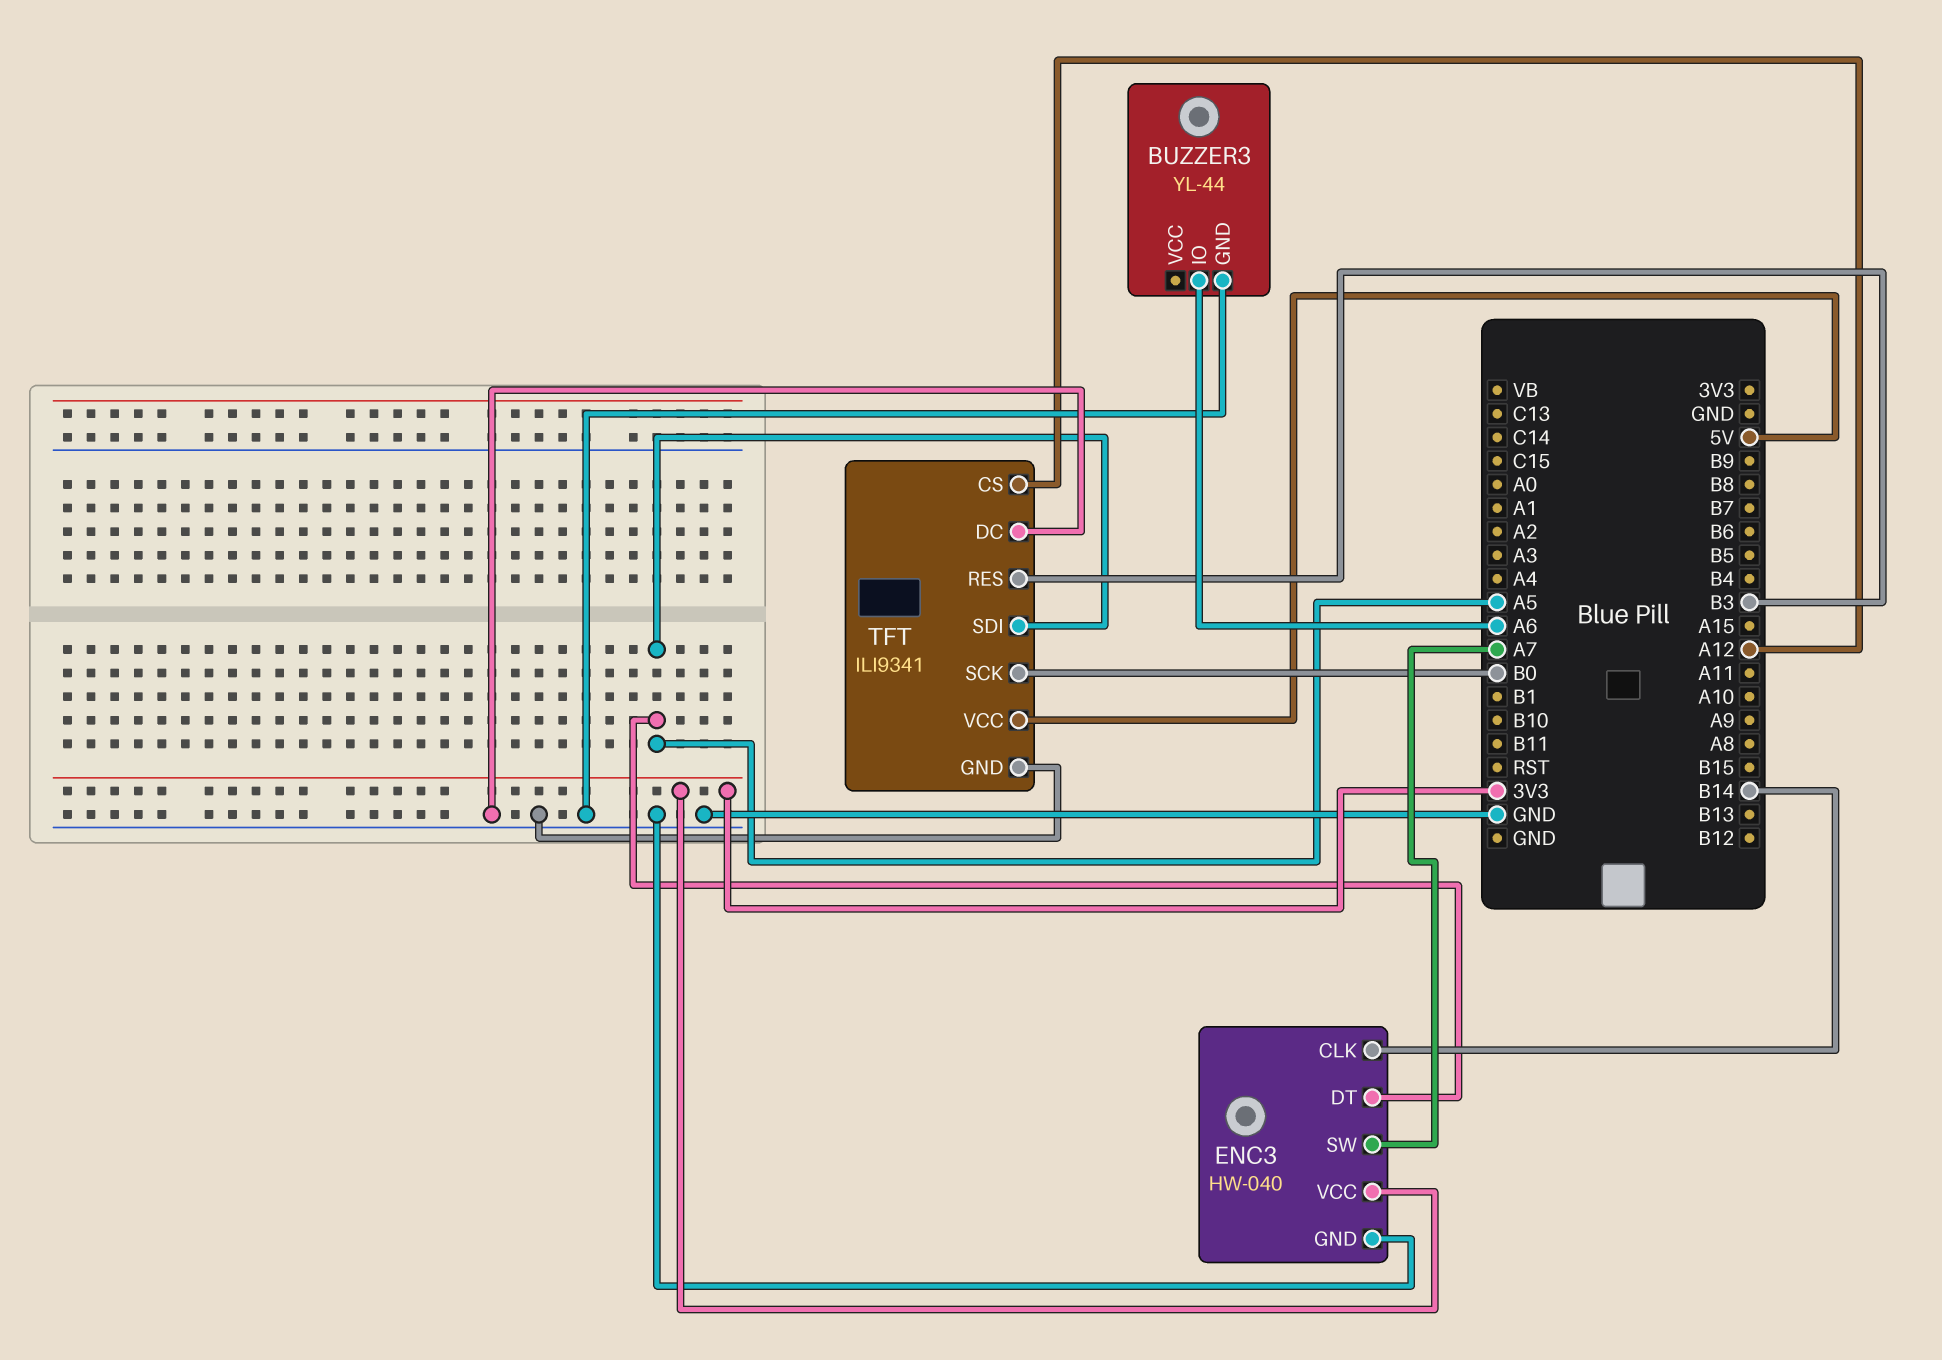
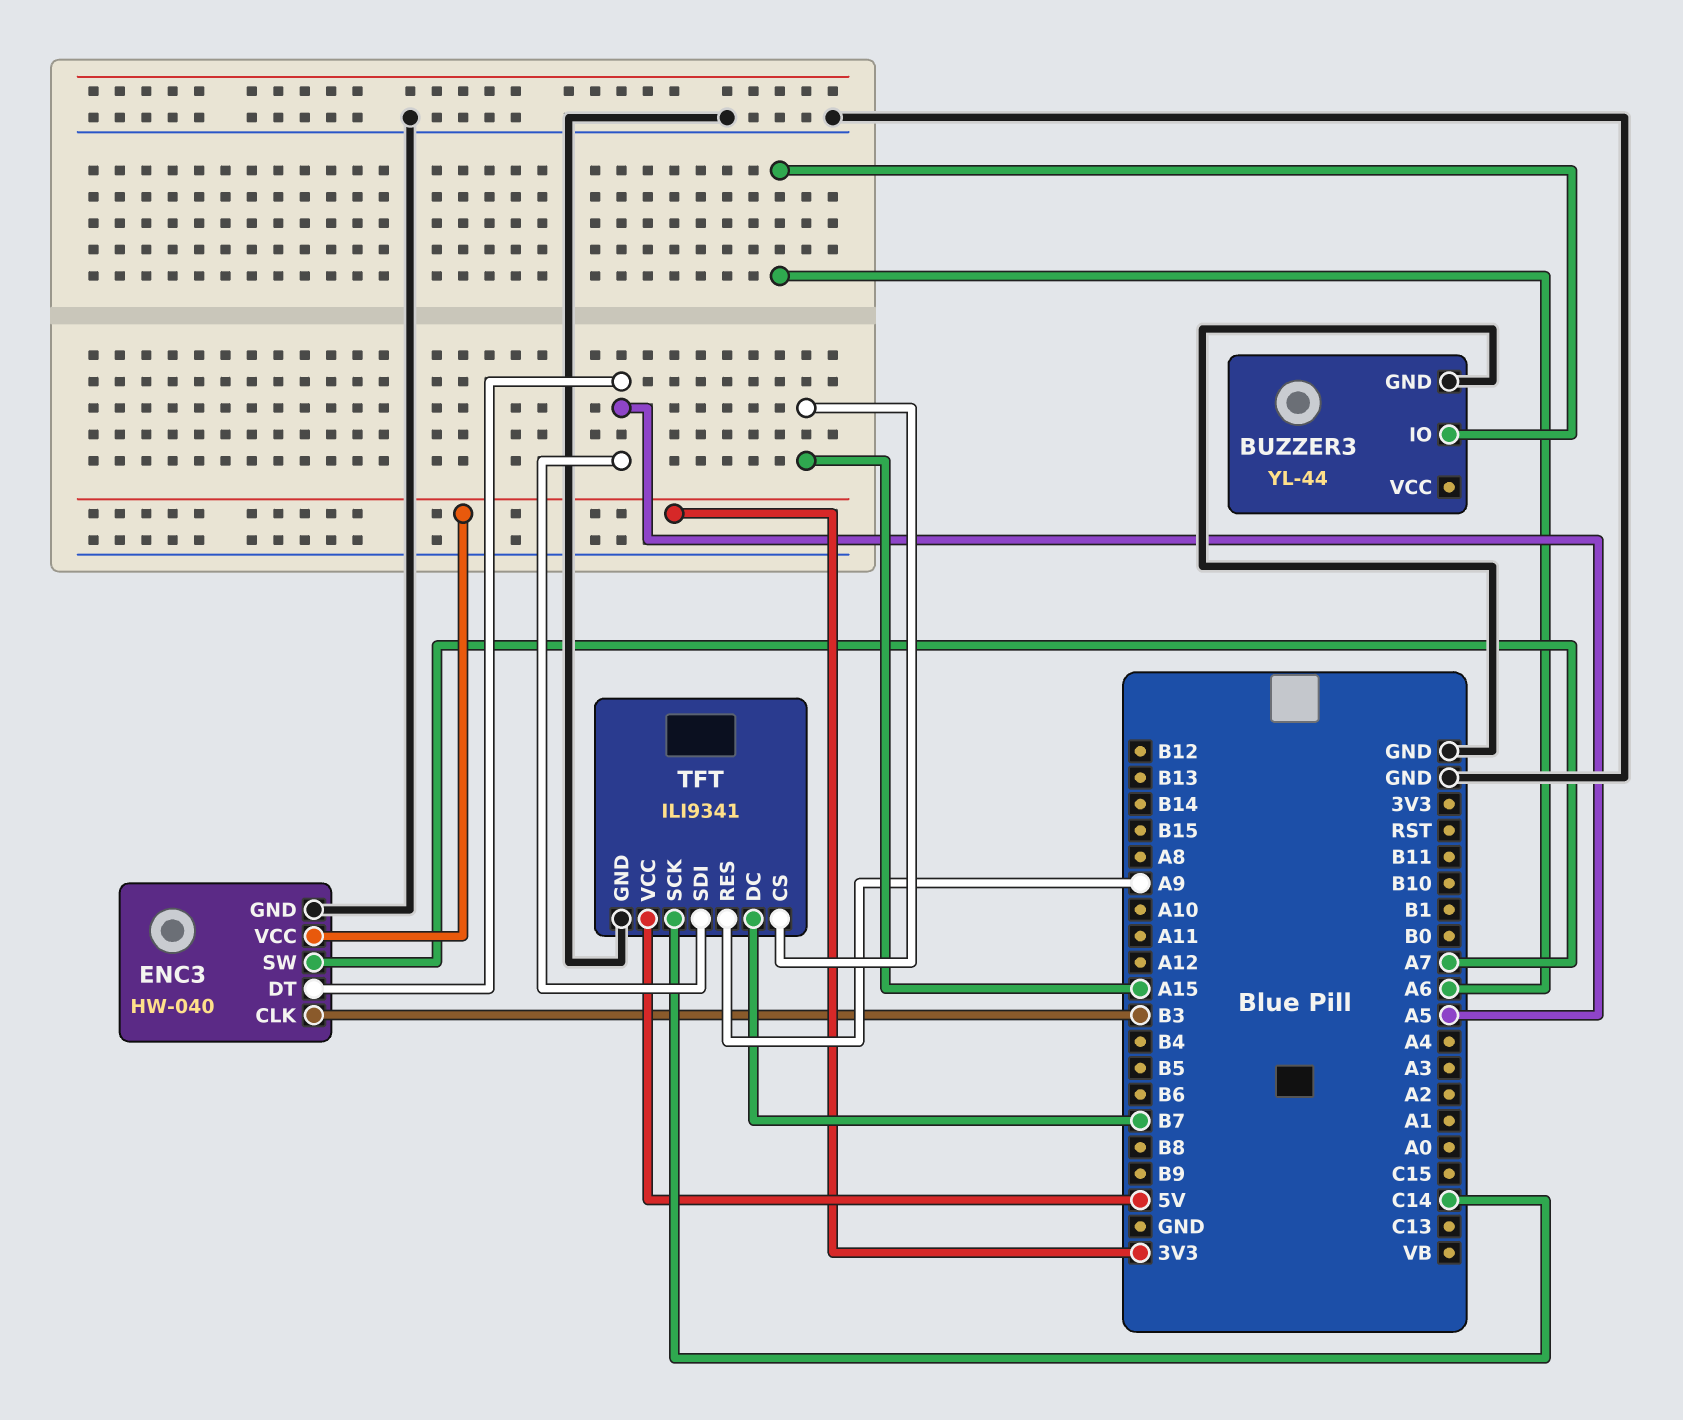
ENC3 pin CLK: B14 -> B3
TFT pin CS: A12 -> A15
TFT pin DC: GND -> B7
TFT pin RES: B3 -> A9
TFT pin SCK: B0 -> C14

